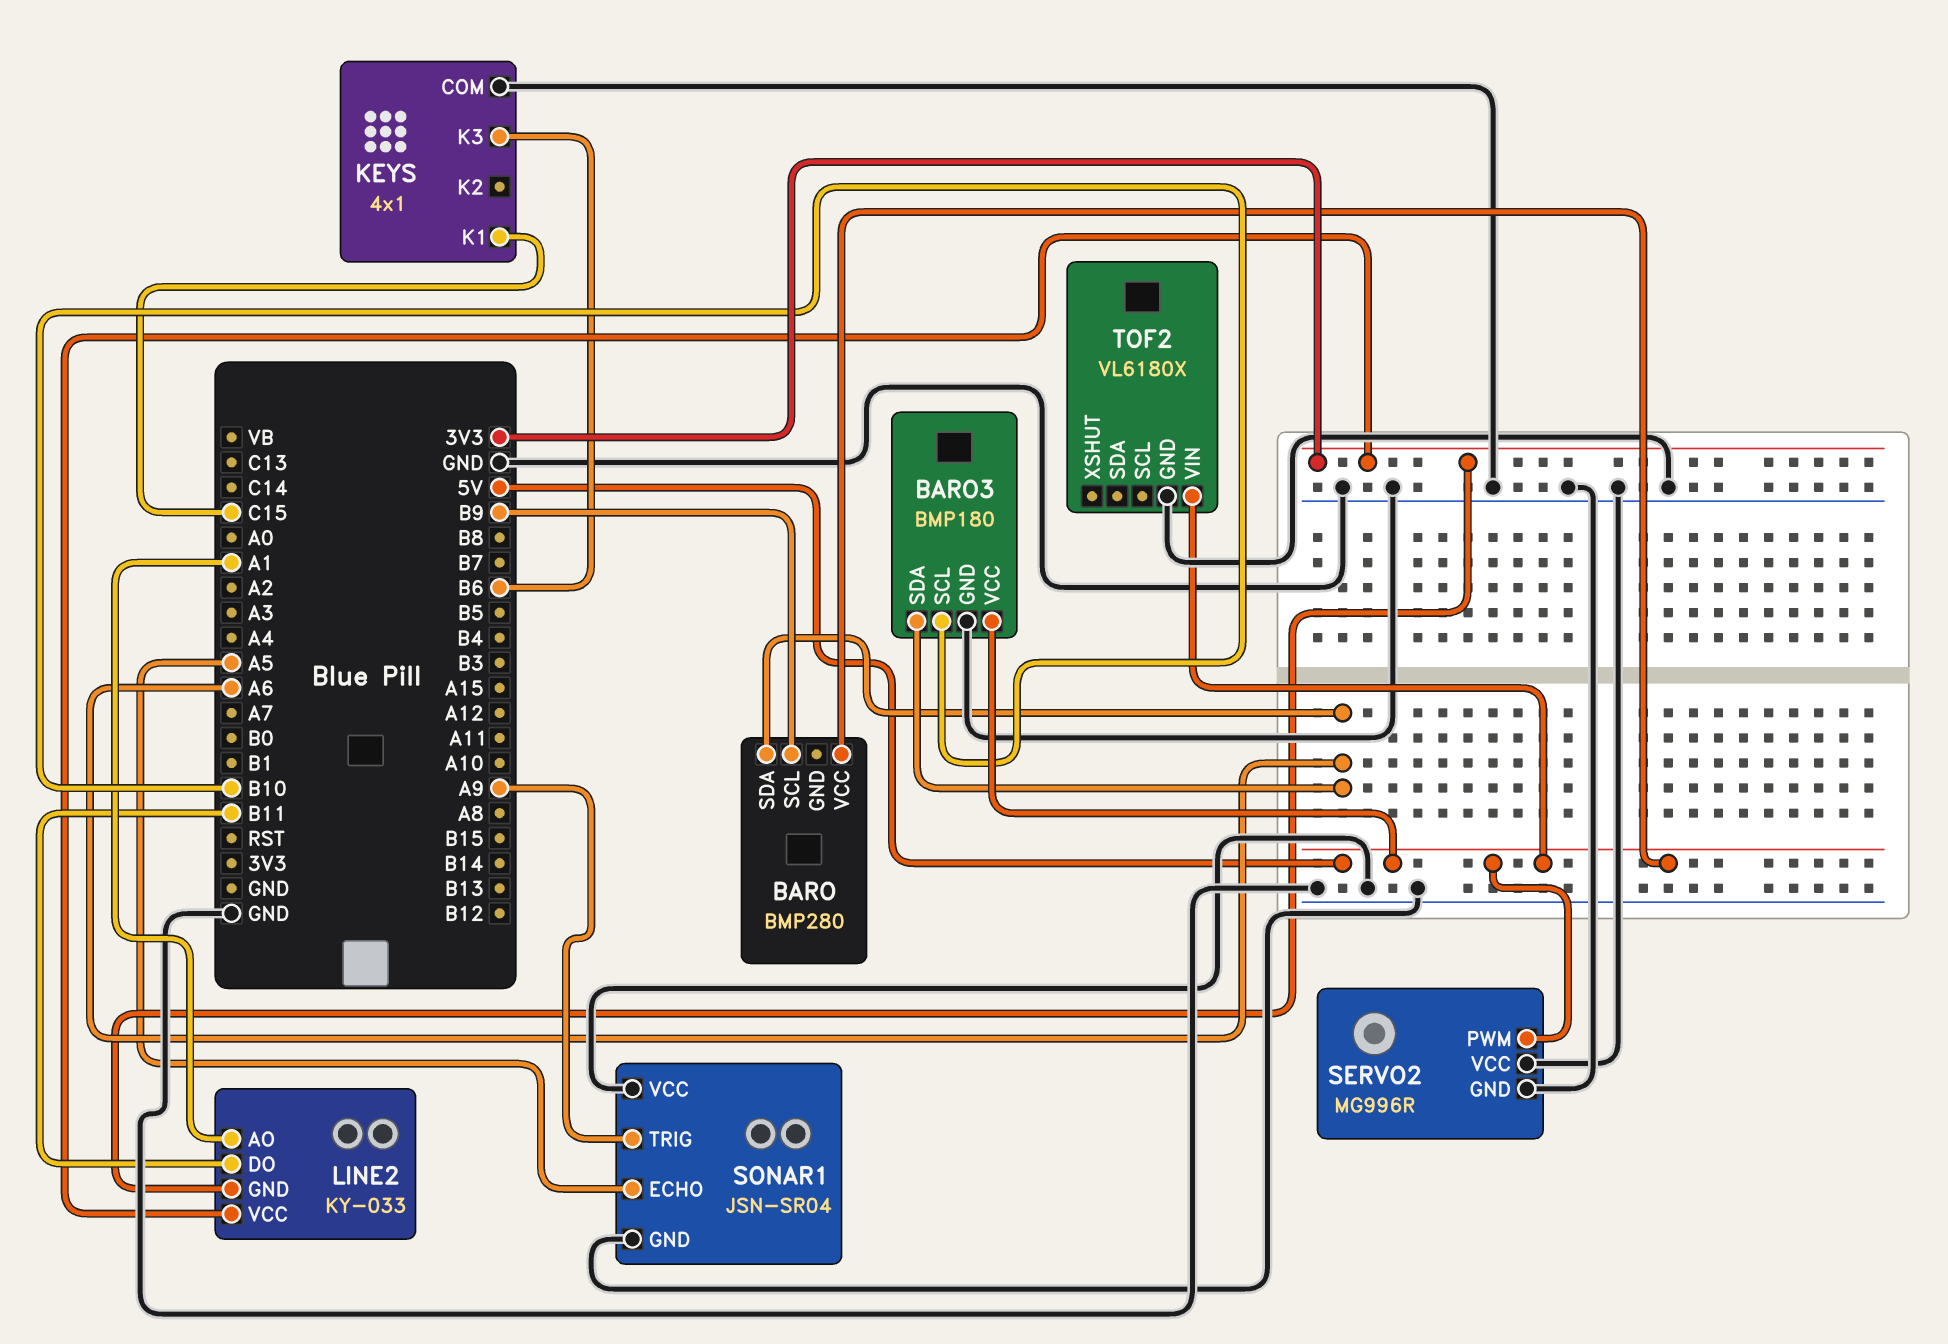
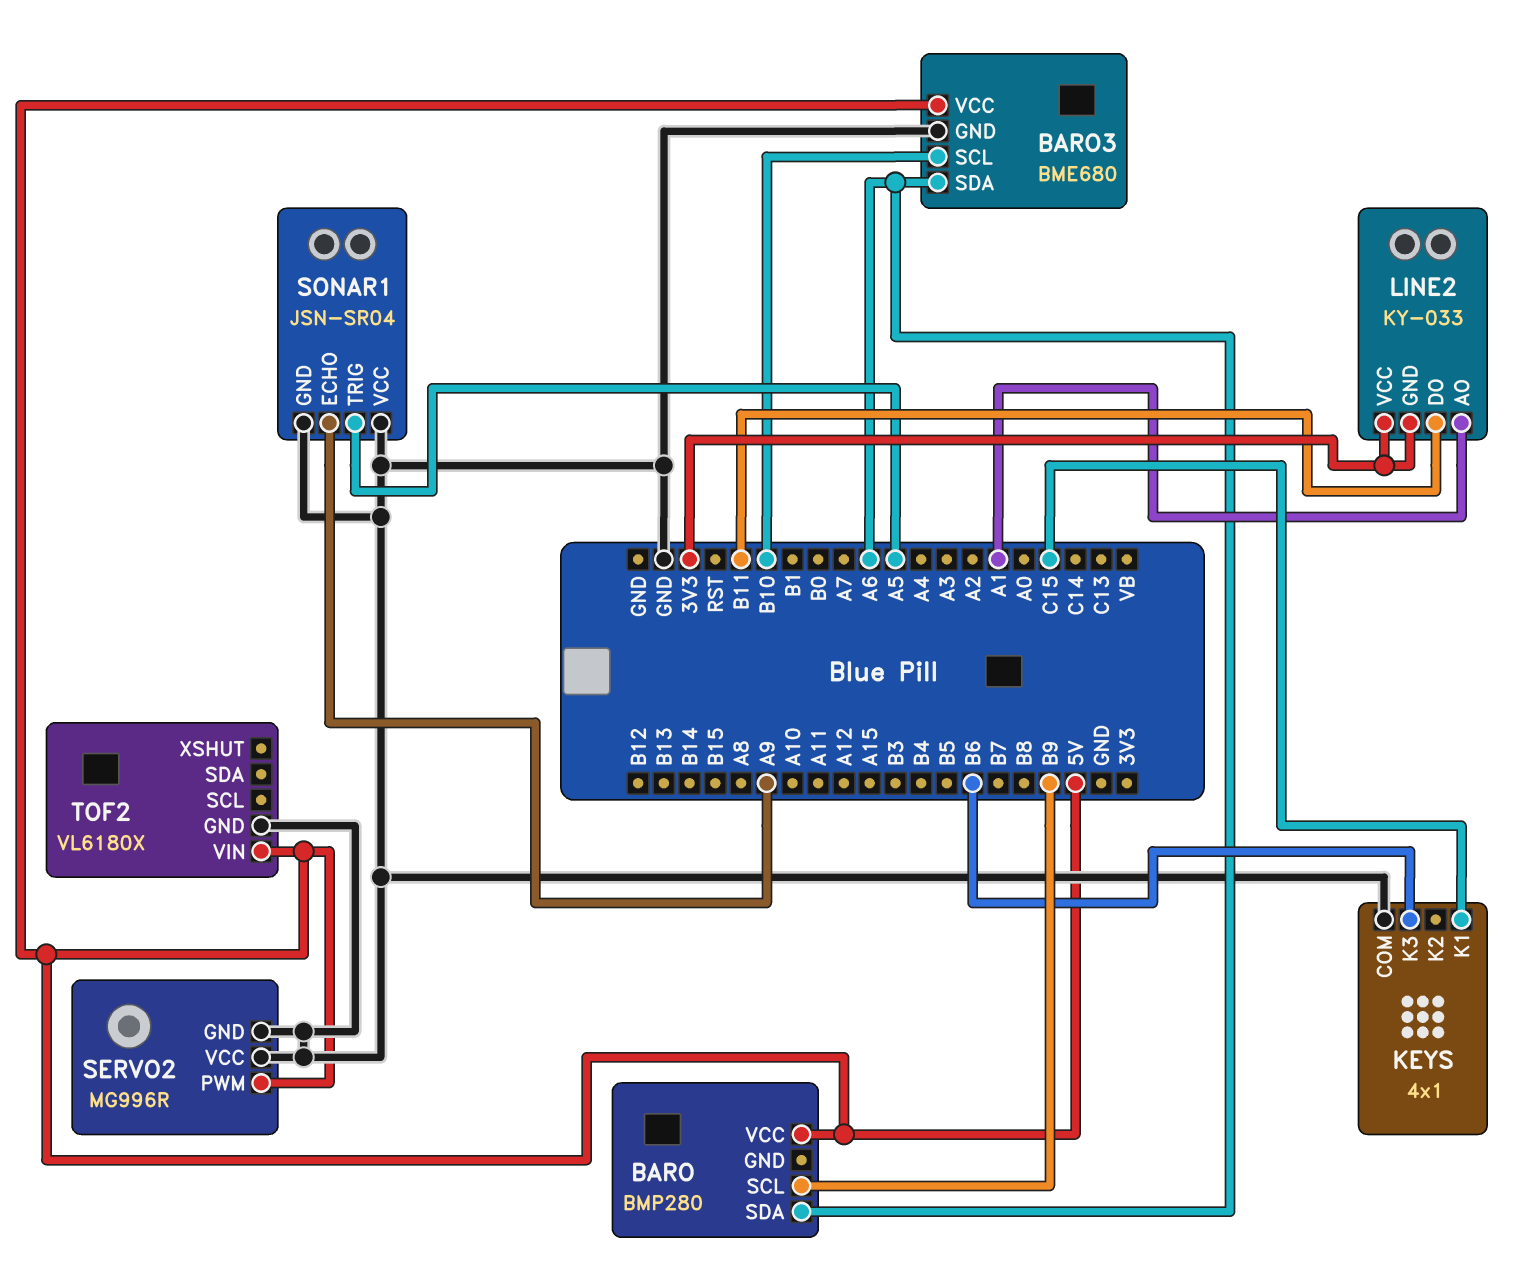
BARO3: BMP180 -> BME680
SONAR1 pin ECHO: A5 -> A9
SONAR1 pin TRIG: A9 -> A5

